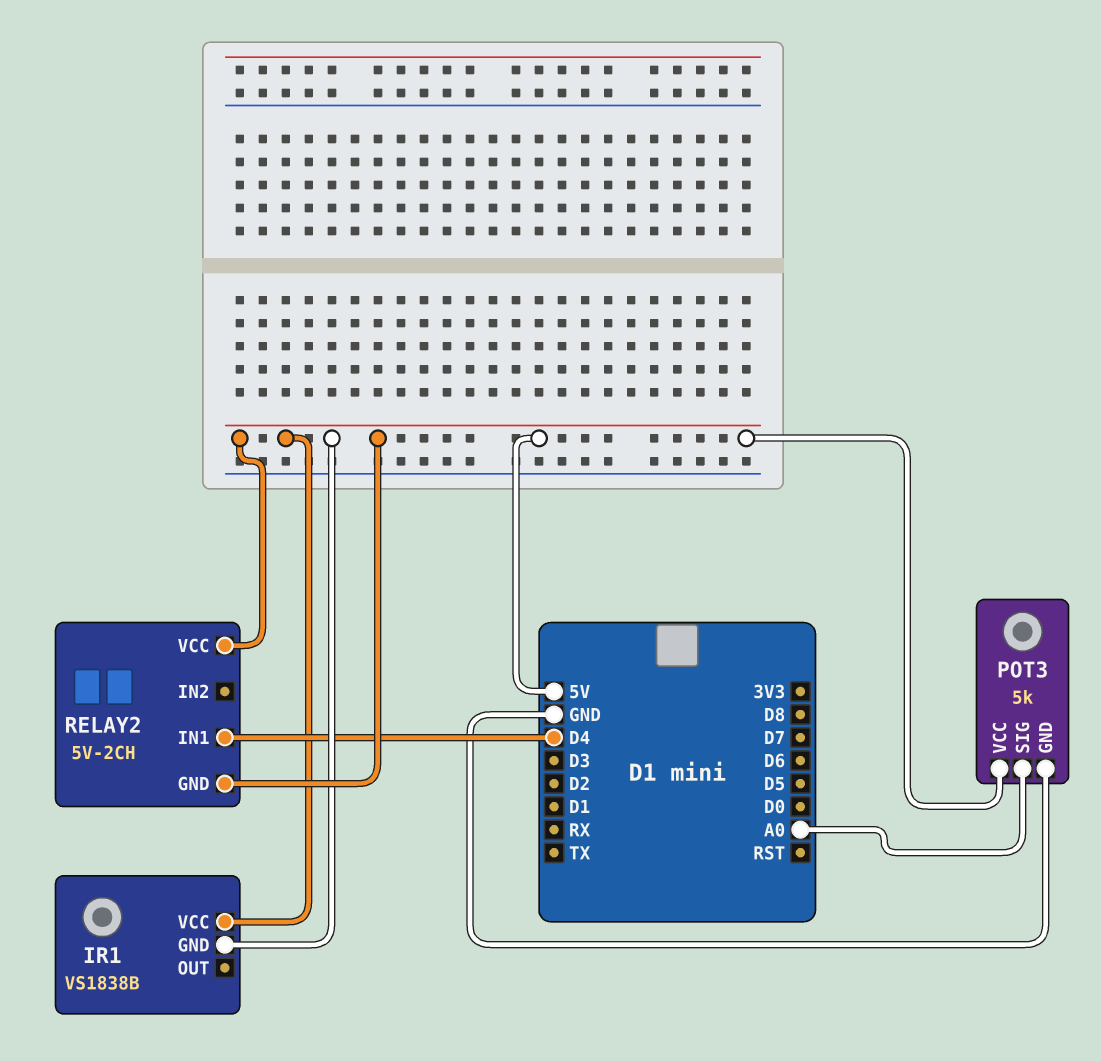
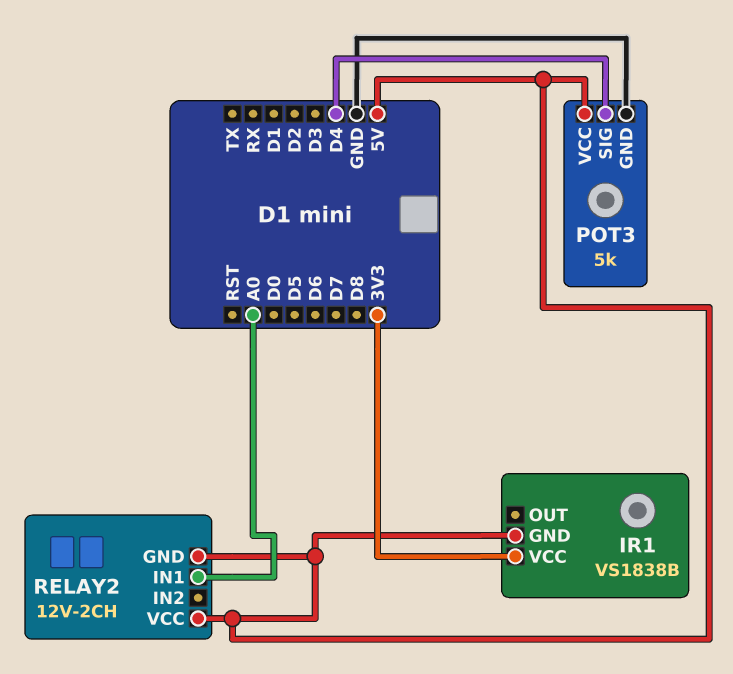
IR1 pin VCC: 5V -> 3V3
POT3 pin SIG: A0 -> D4
RELAY2: 5V-2CH -> 12V-2CH
RELAY2 pin IN1: D4 -> A0

